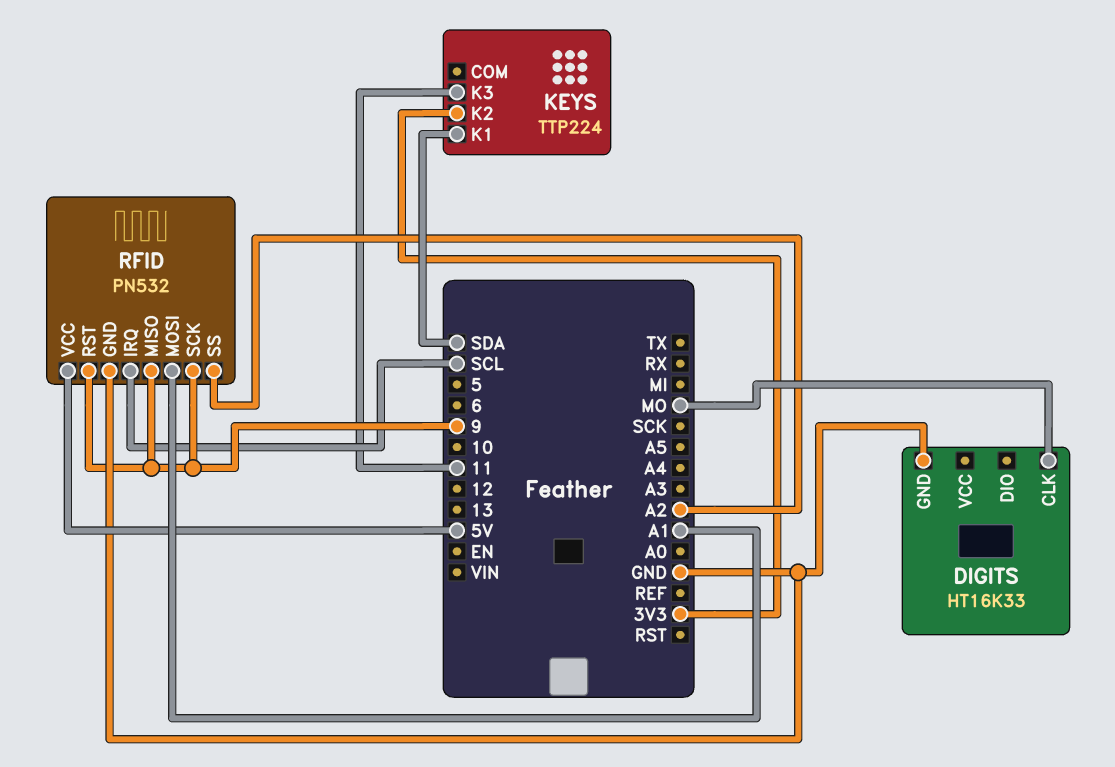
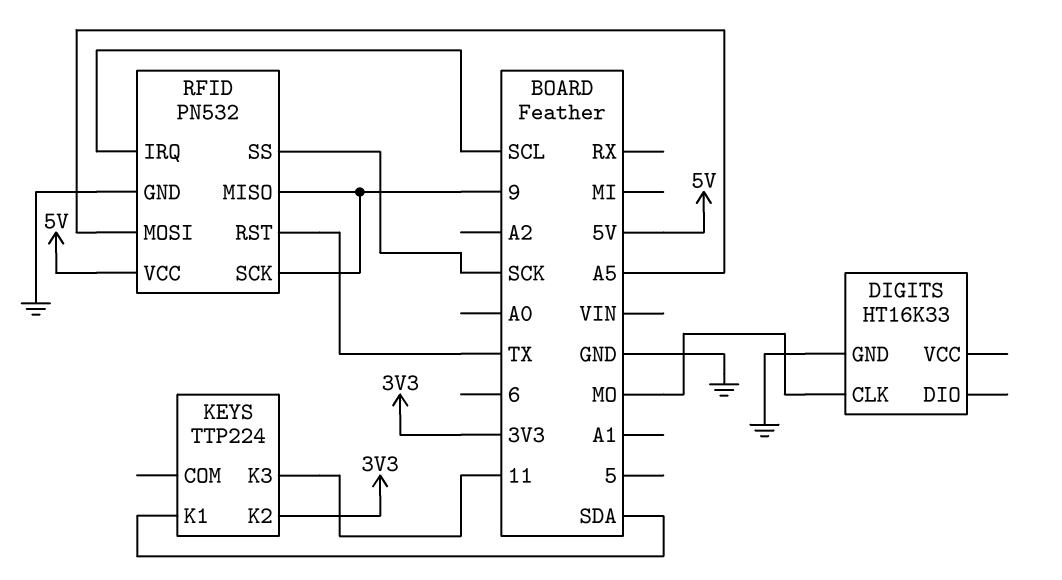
RFID pin MOSI: A1 -> A5
RFID pin RST: 9 -> TX
RFID pin SS: A2 -> SCK

